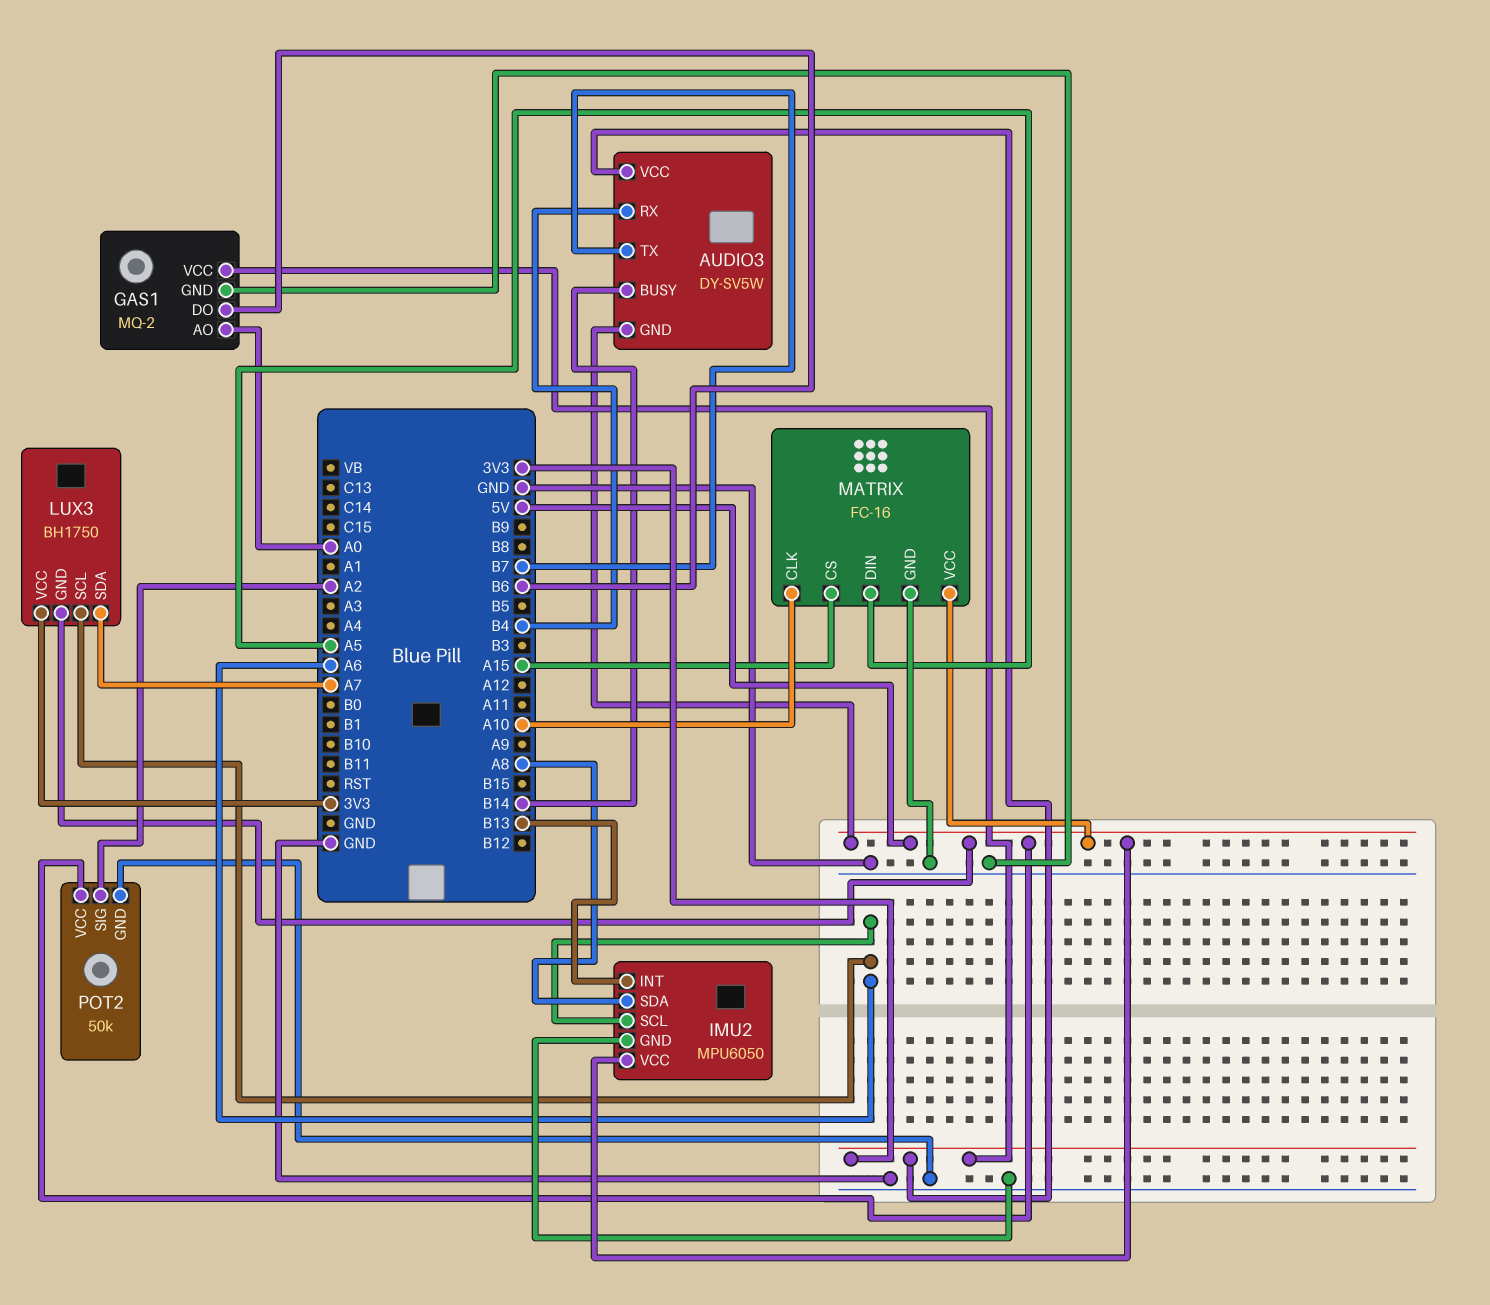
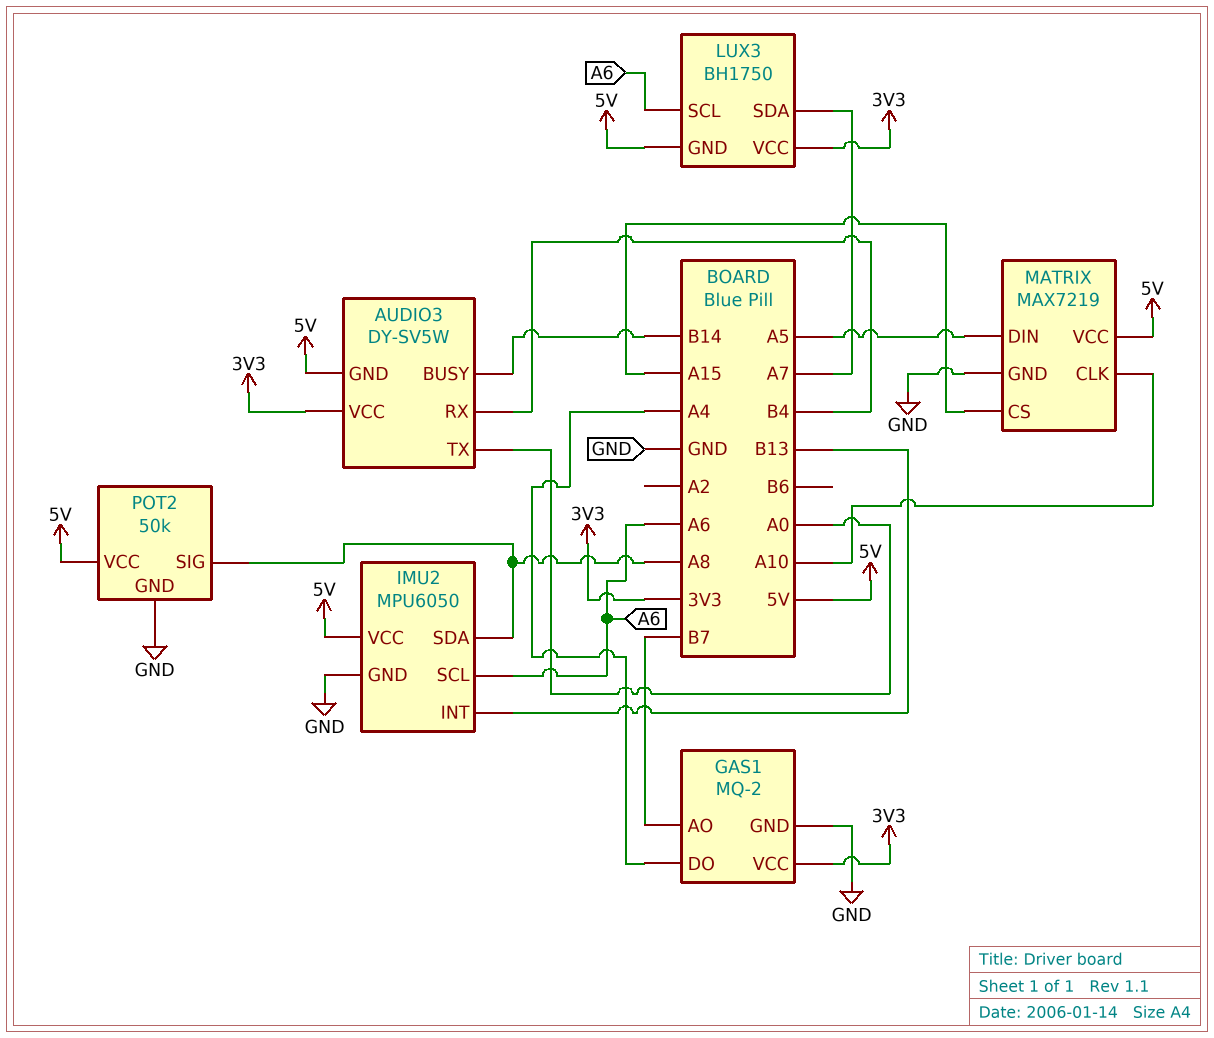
AUDIO3 pin TX: B7 -> A0
GAS1 pin AO: A0 -> B7
GAS1 pin DO: B6 -> A4
MATRIX: FC-16 -> MAX7219
POT2 pin SIG: A2 -> A8

